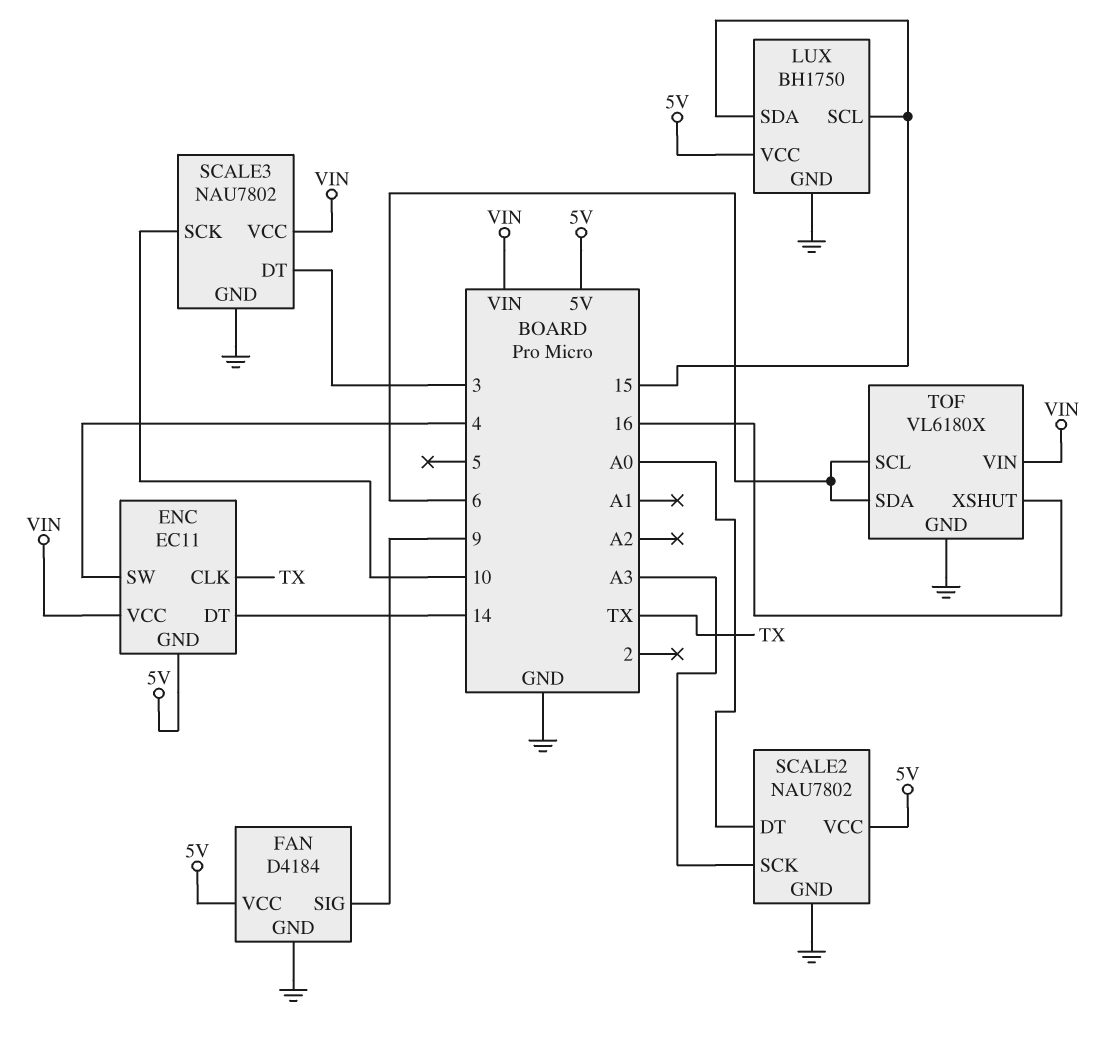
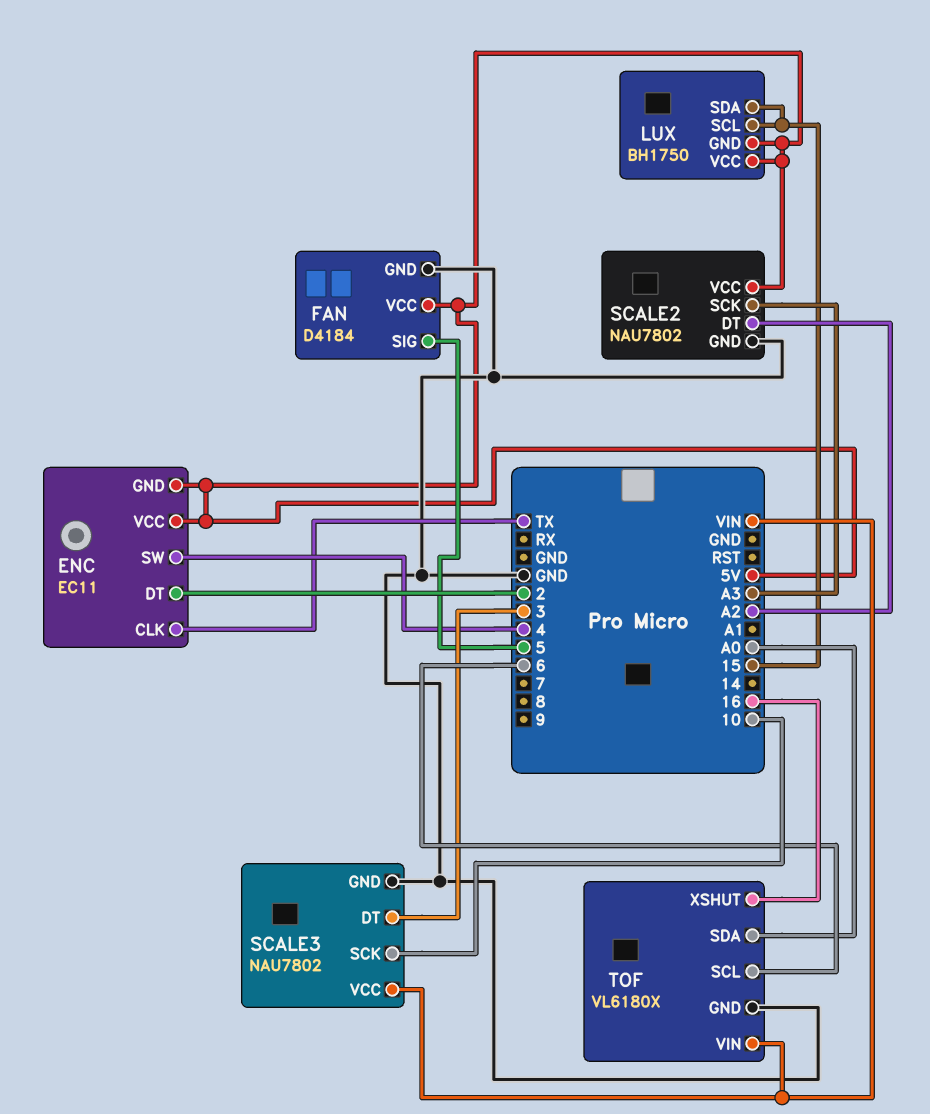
ENC pin DT: 14 -> 2
ENC pin VCC: VIN -> 5V
FAN pin SIG: 9 -> 5
LUX pin GND: GND -> 5V
SCALE2 pin DT: A0 -> A2
TOF pin SDA: 6 -> A0

